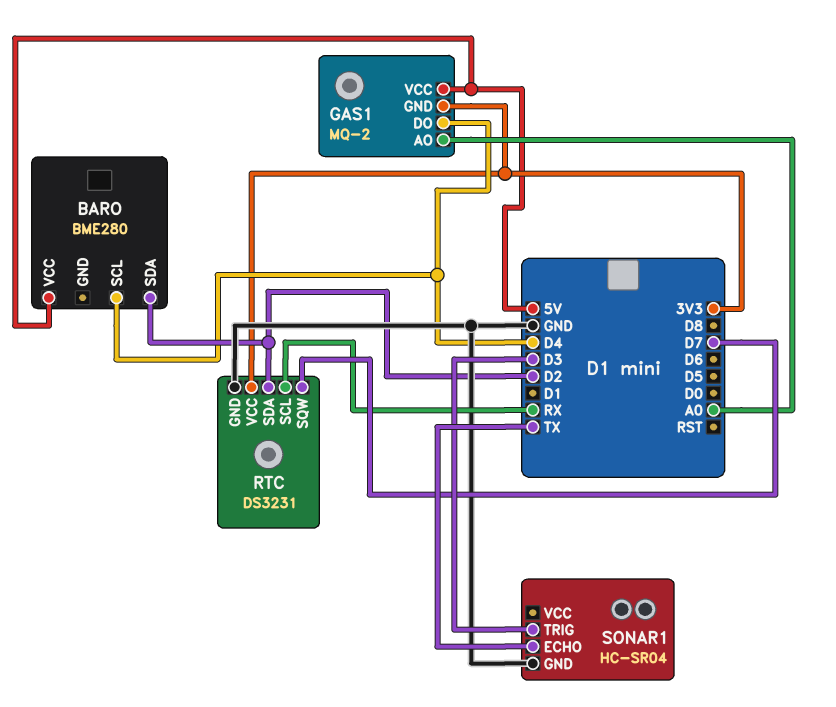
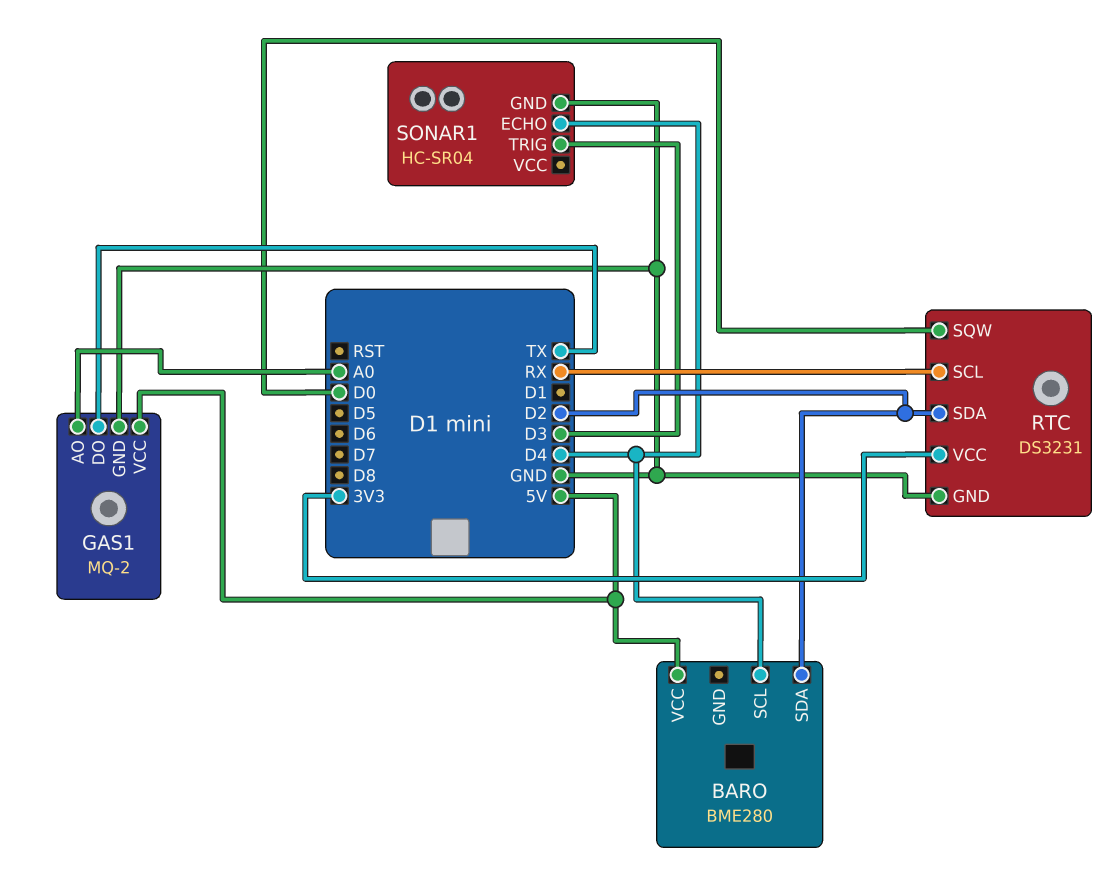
GAS1 pin DO: D4 -> TX
GAS1 pin GND: 3V3 -> GND
RTC pin SQW: D7 -> D0
SONAR1 pin ECHO: TX -> D4

